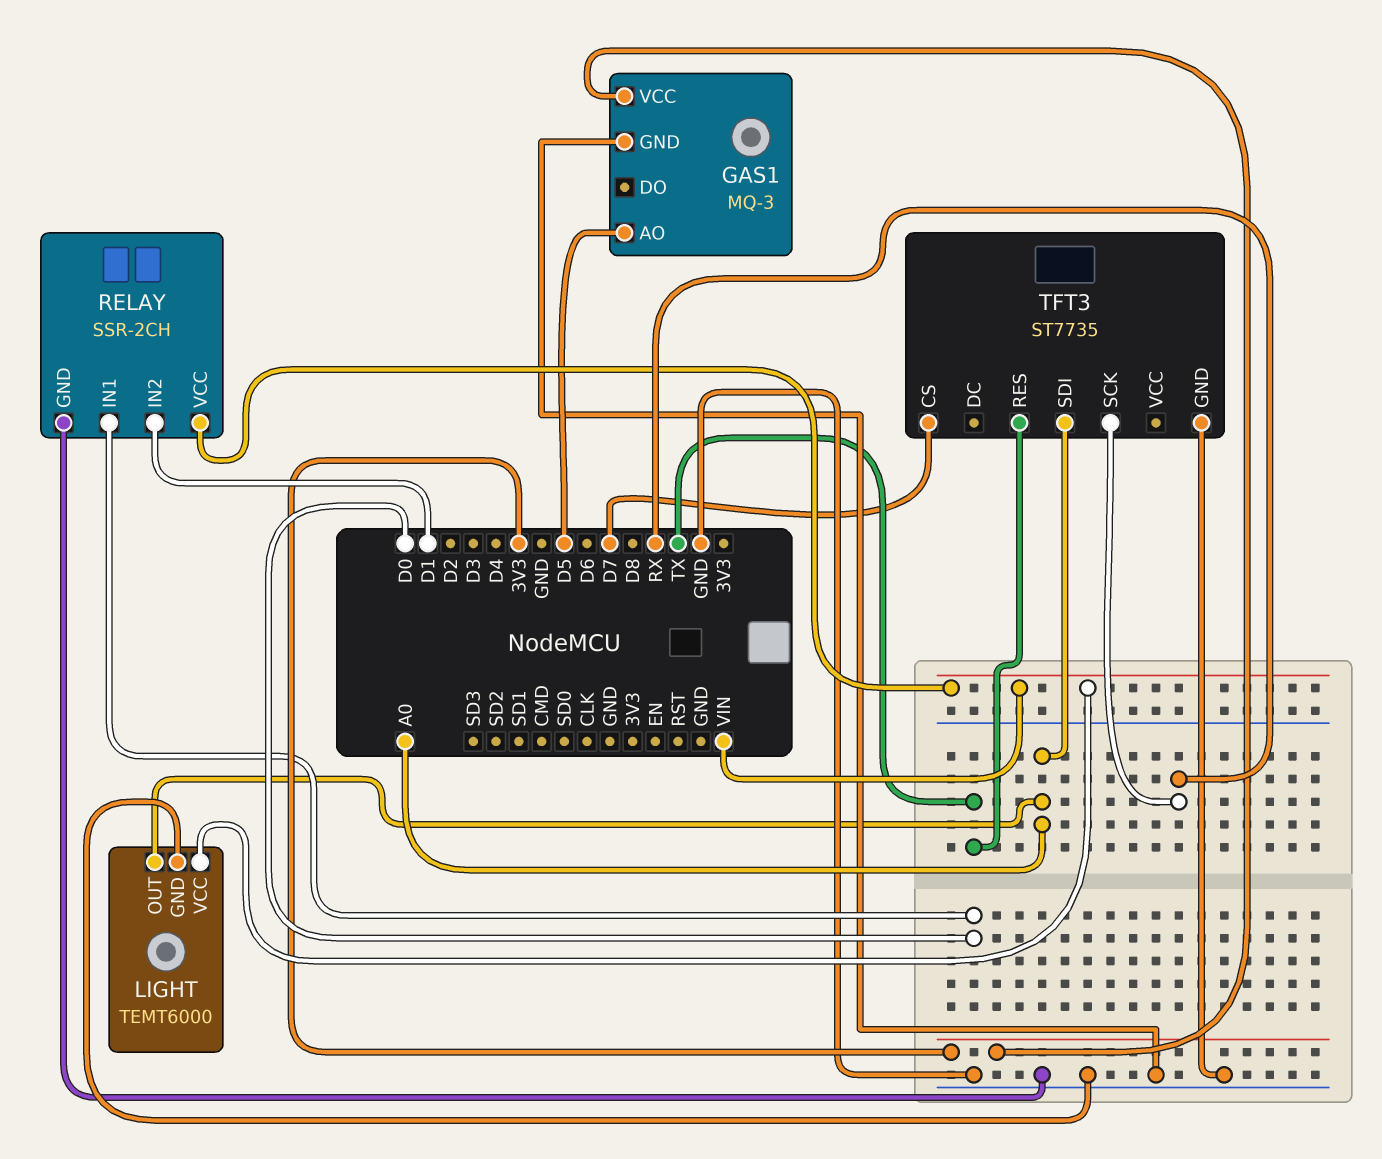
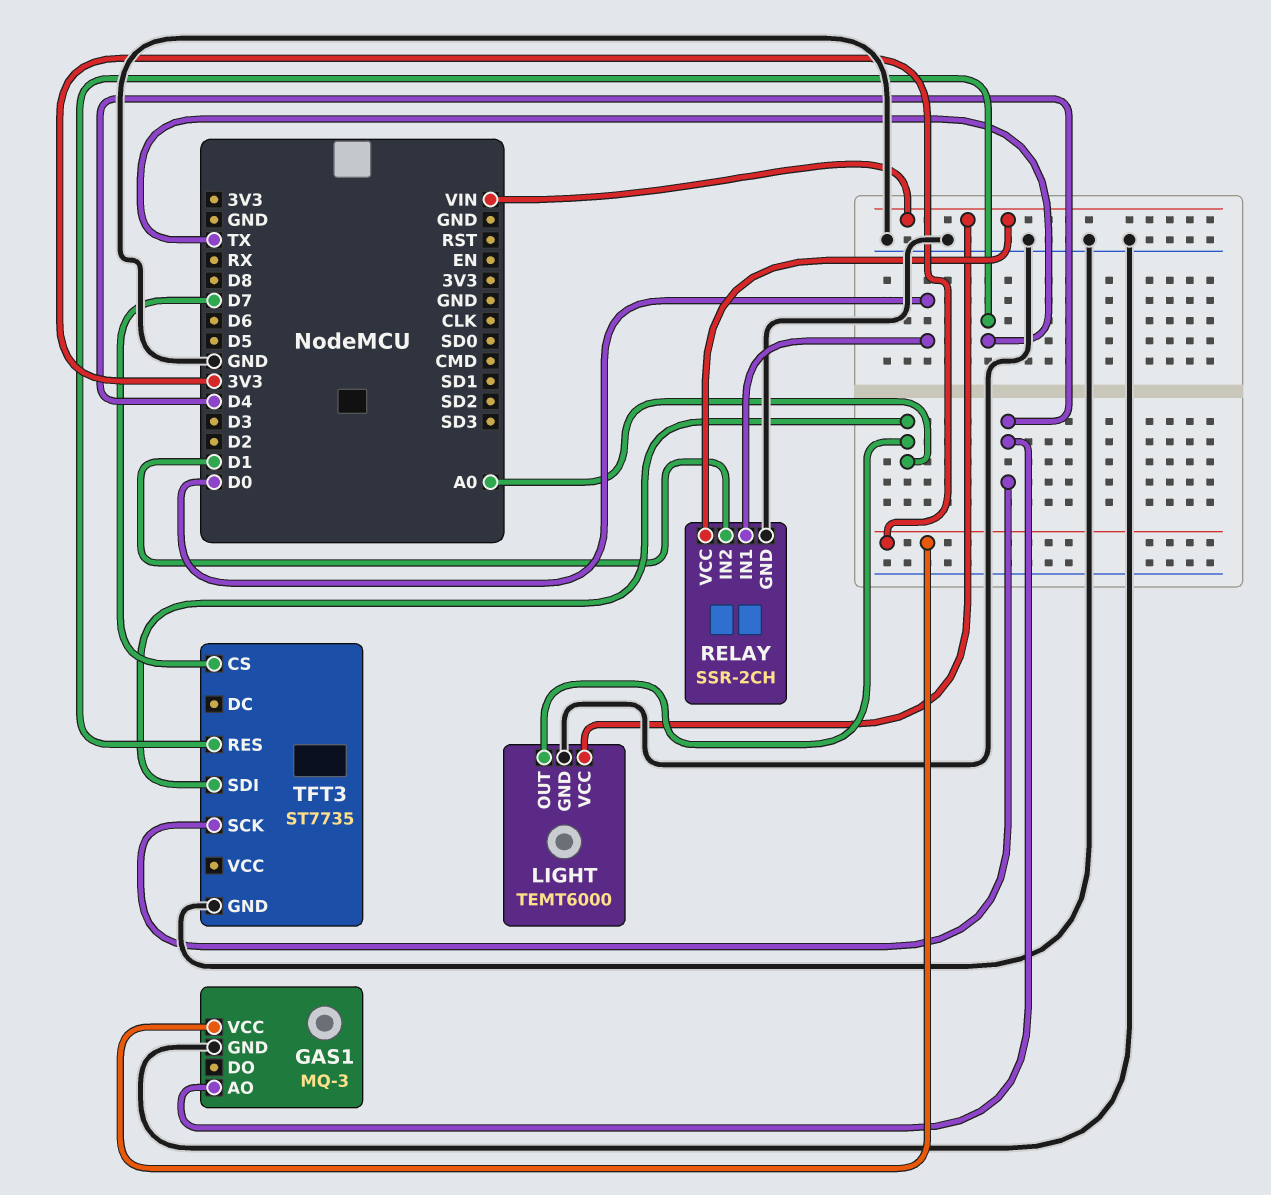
GAS1 pin AO: D5 -> D4
TFT3 pin SCK: RX -> D4

